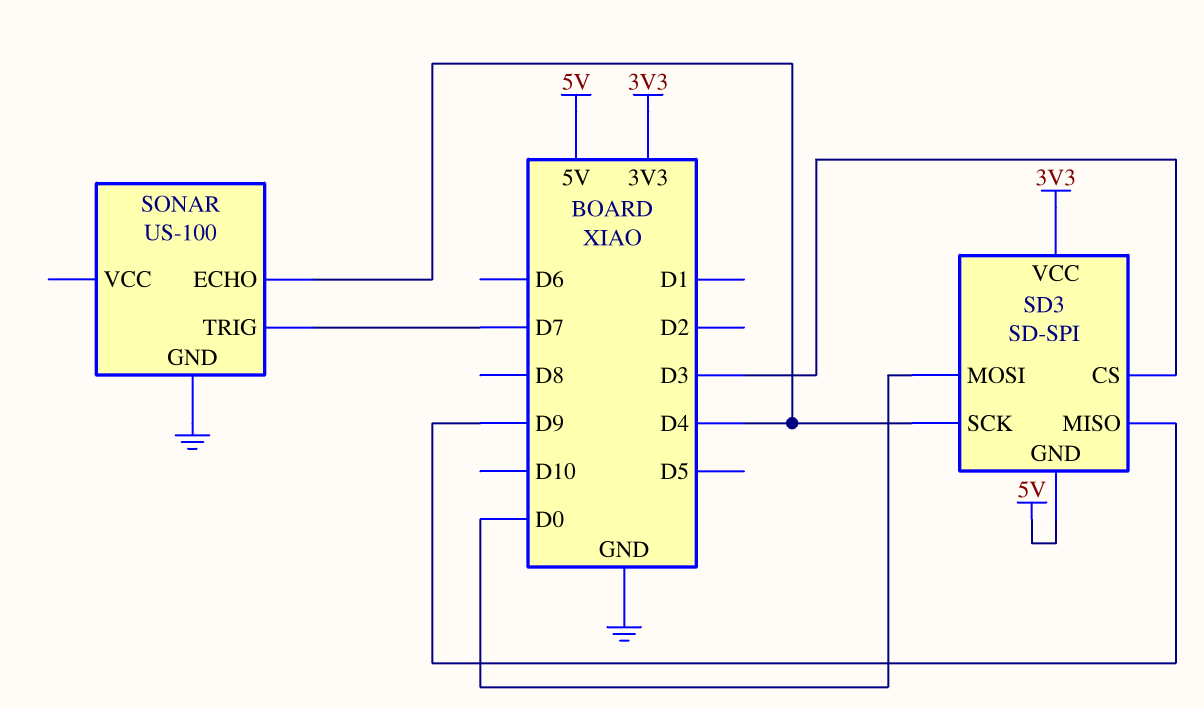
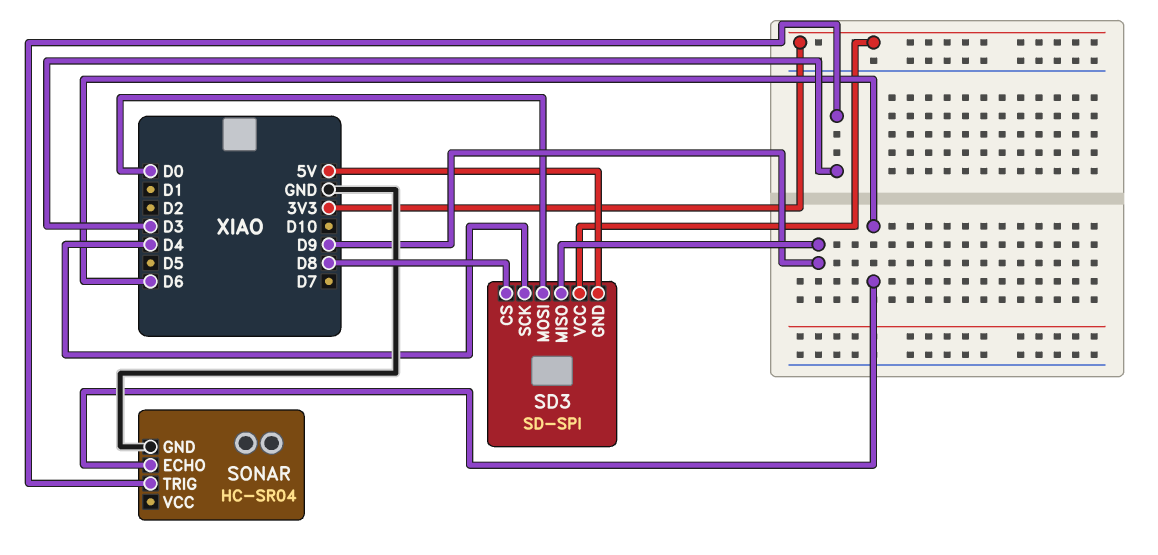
SD3 pin CS: D3 -> D8
SONAR: US-100 -> HC-SR04
SONAR pin ECHO: D4 -> D6
SONAR pin TRIG: D7 -> D3

